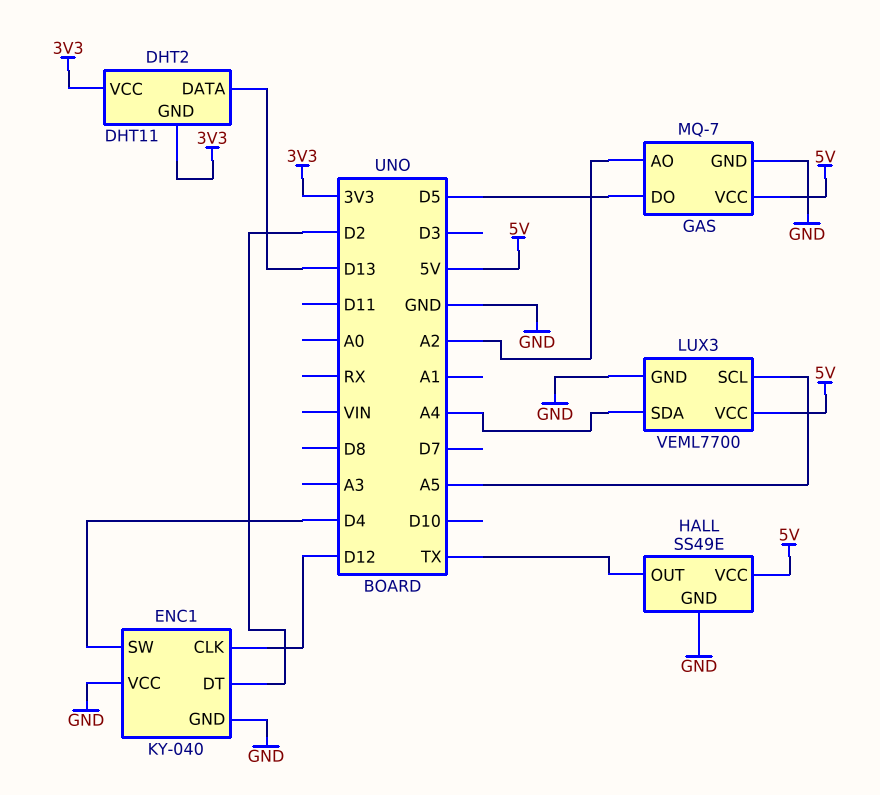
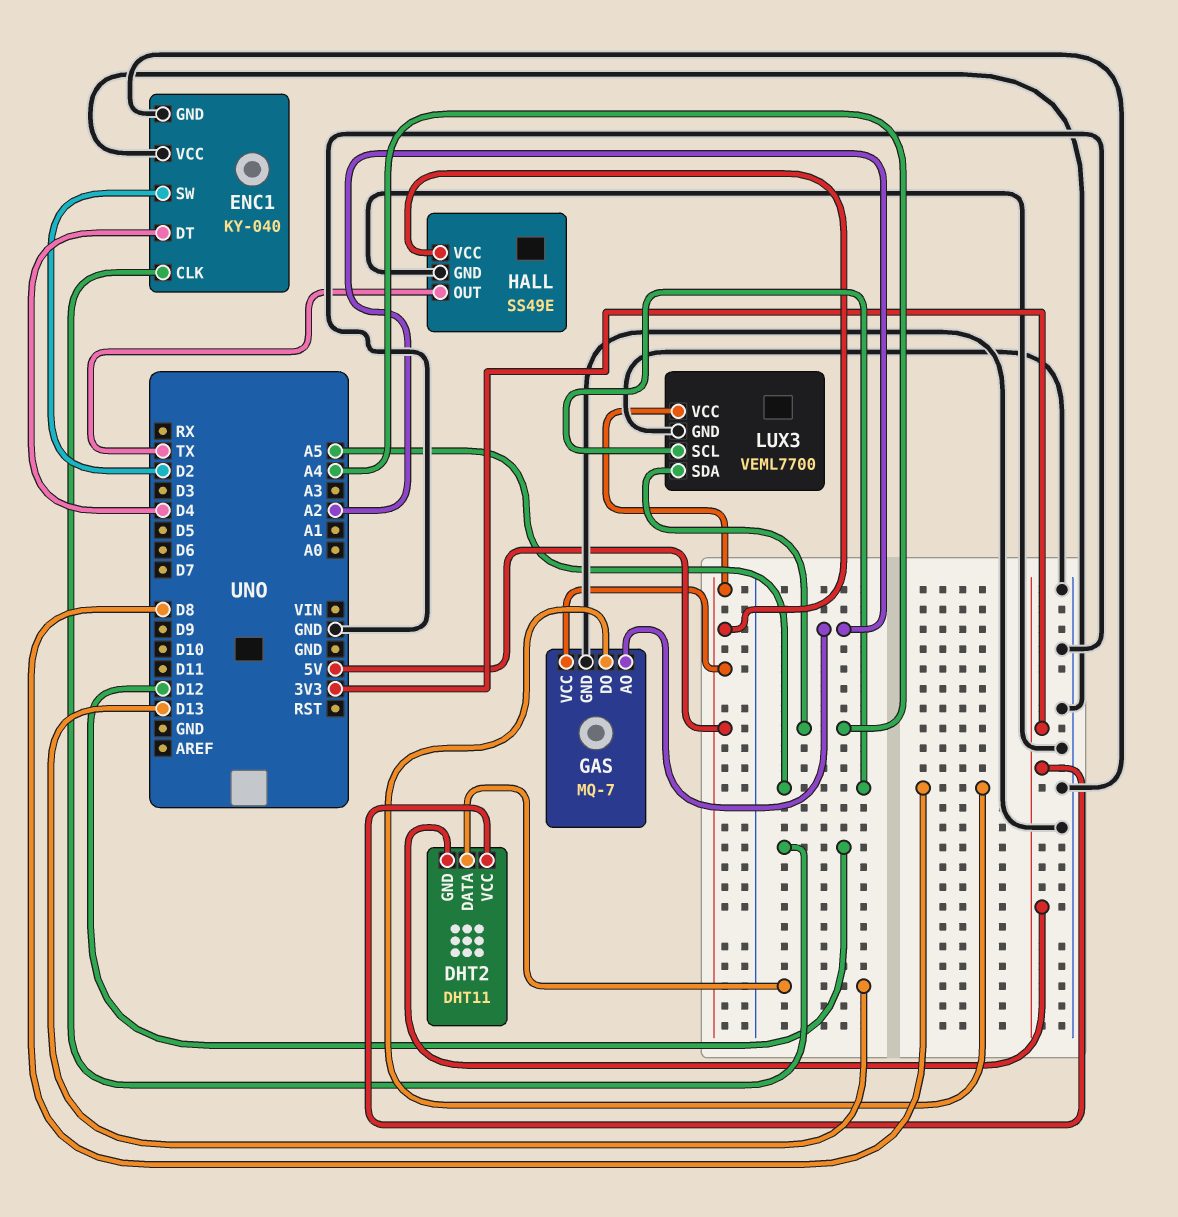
ENC1 pin DT: D2 -> D4
ENC1 pin SW: D4 -> D2
GAS pin DO: D5 -> D8

